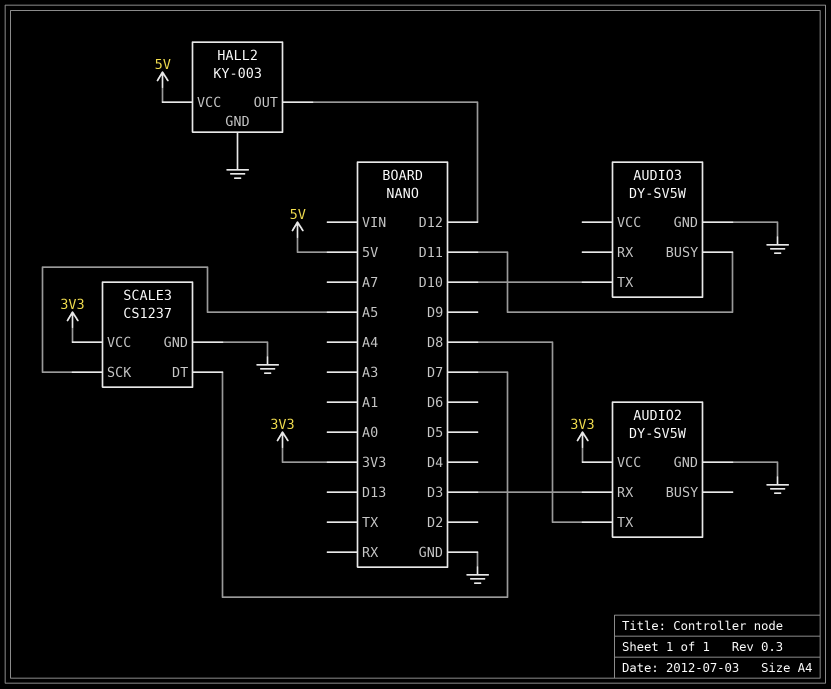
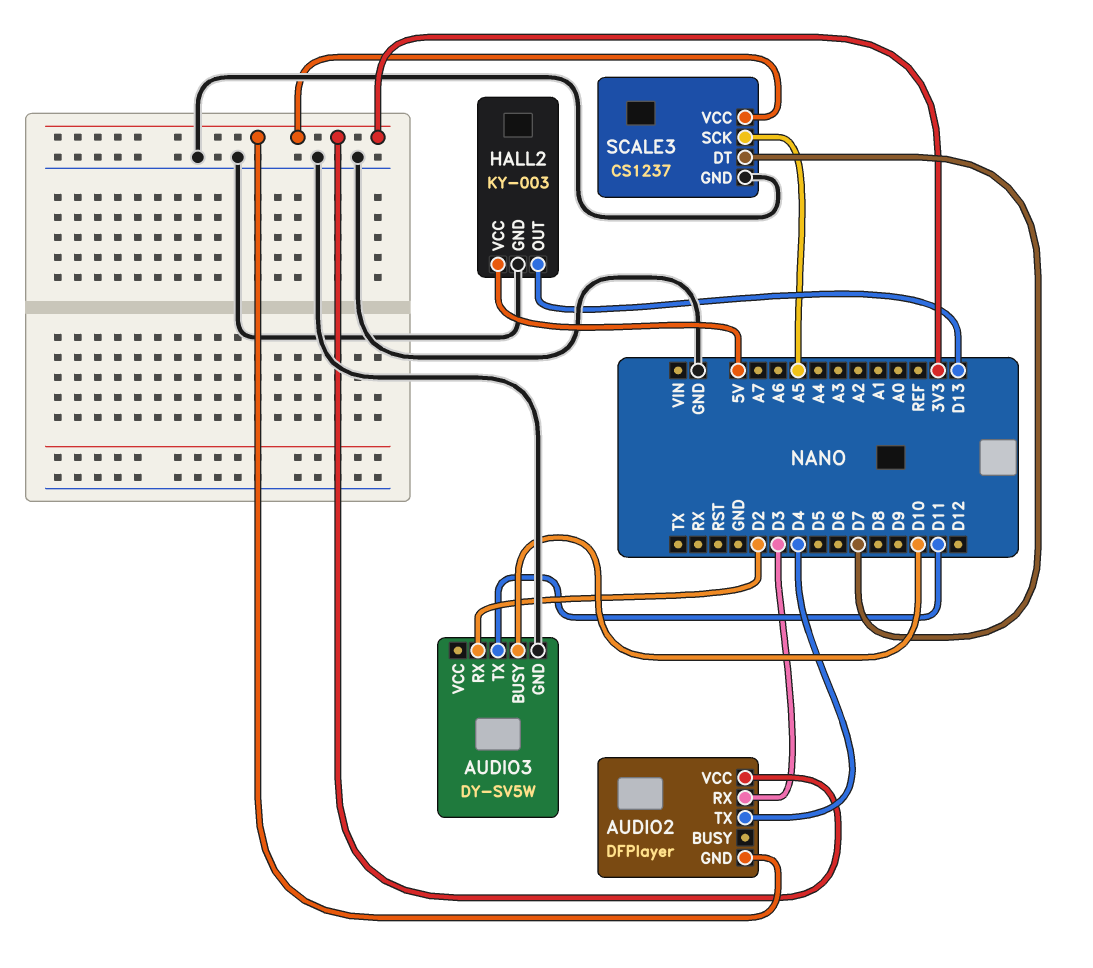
AUDIO2: DY-SV5W -> DFPlayer
AUDIO2 pin GND: GND -> 3V3
AUDIO2 pin TX: D8 -> D4
AUDIO3 pin BUSY: D11 -> D10
AUDIO3 pin RX: none -> D2
AUDIO3 pin TX: D10 -> D11
HALL2 pin OUT: D12 -> D13

